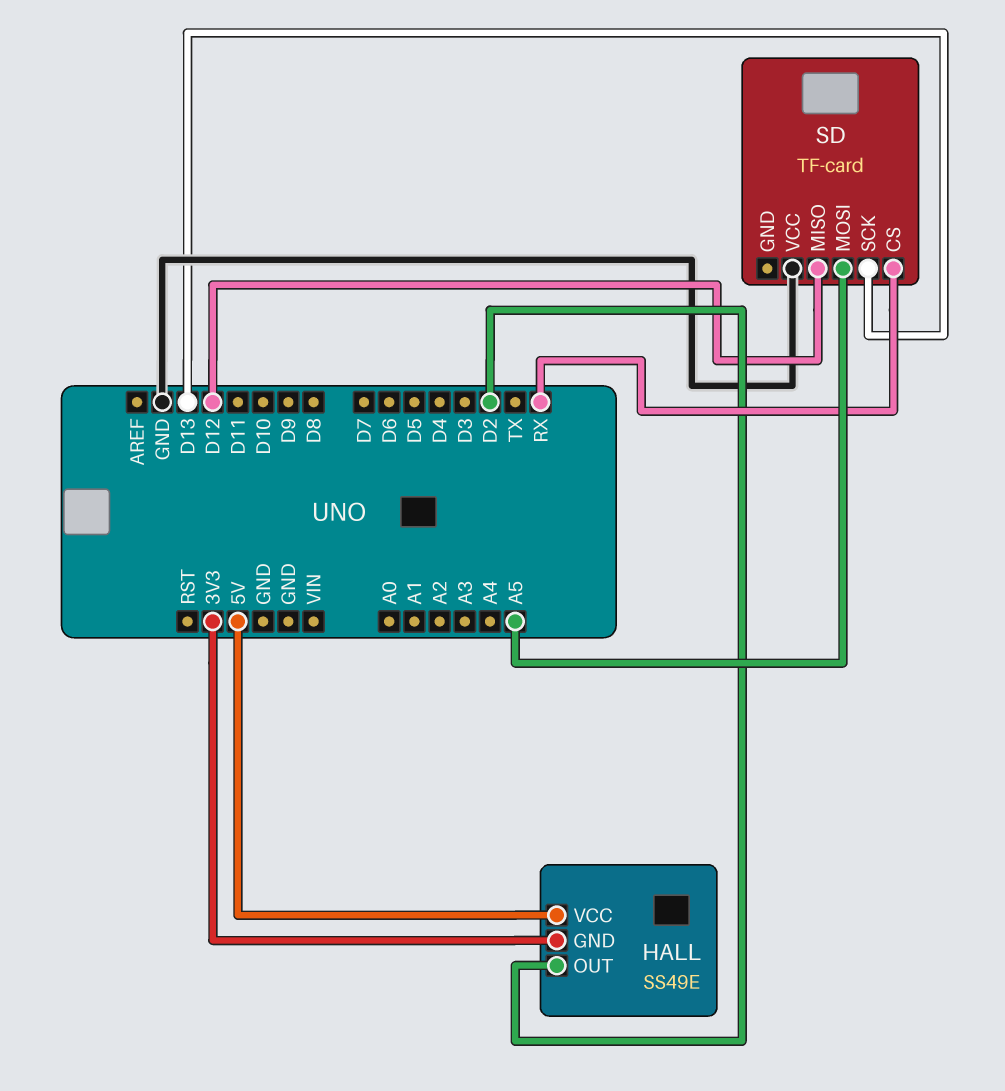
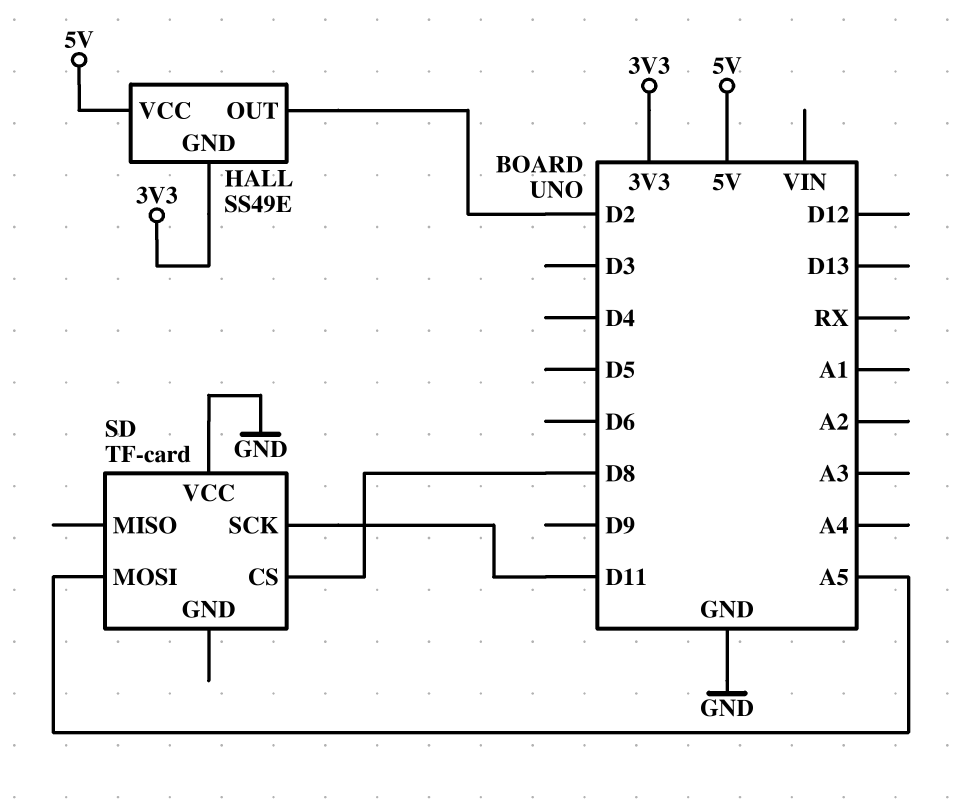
SD pin CS: RX -> D8
SD pin MISO: D12 -> none
SD pin SCK: D13 -> D11

